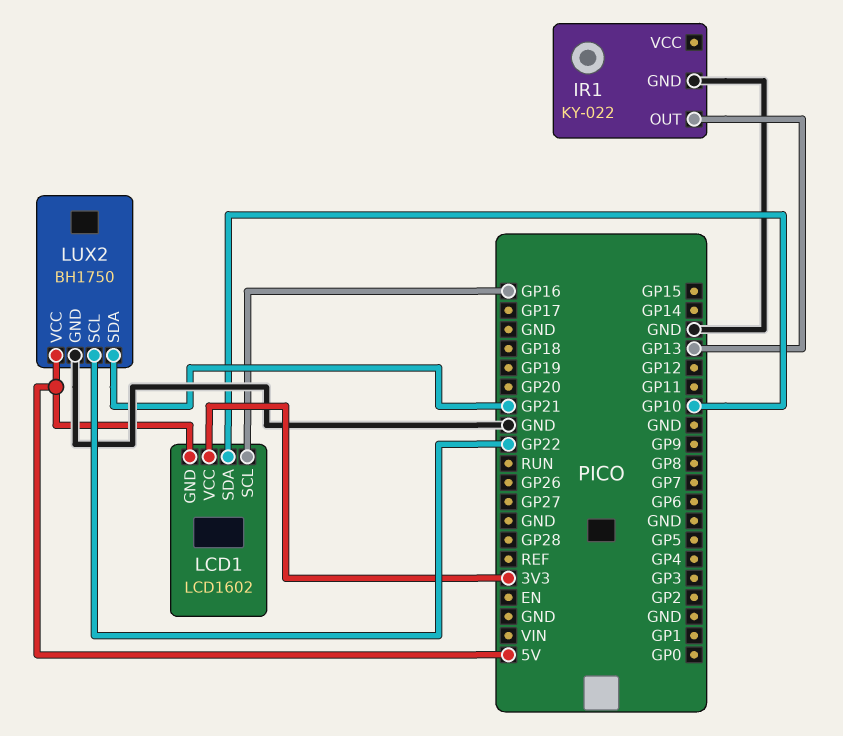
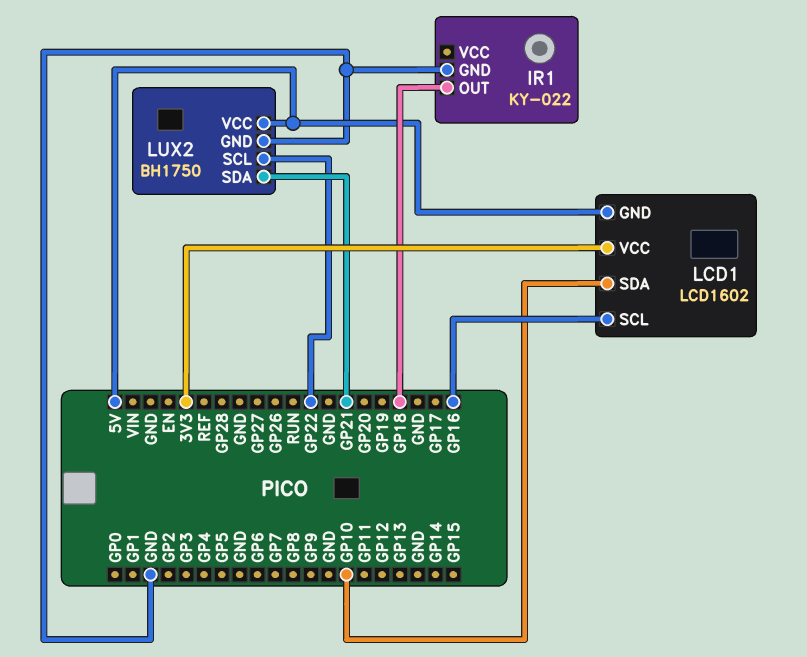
IR1 pin OUT: GP13 -> GP18

